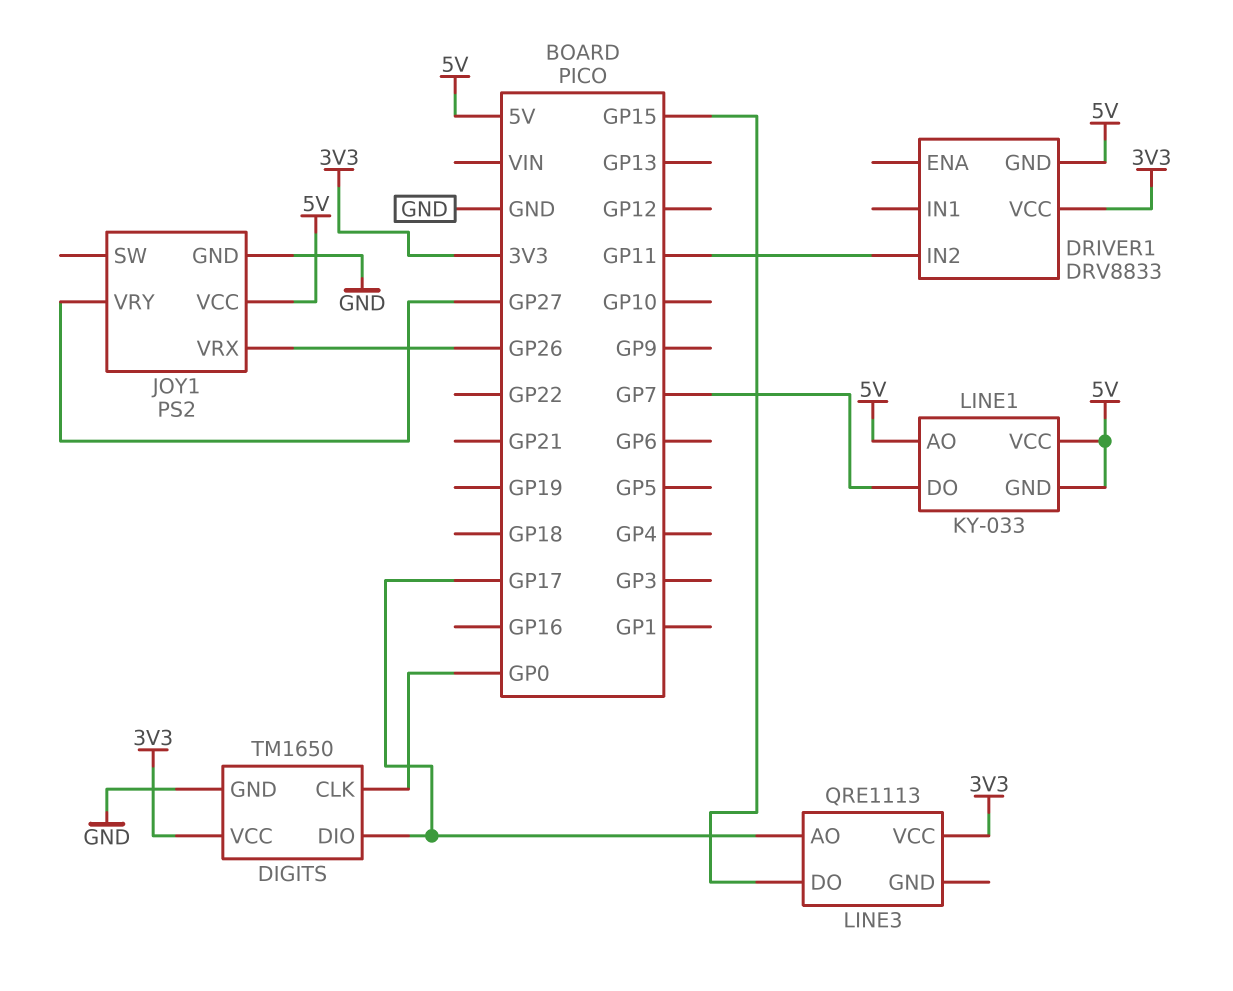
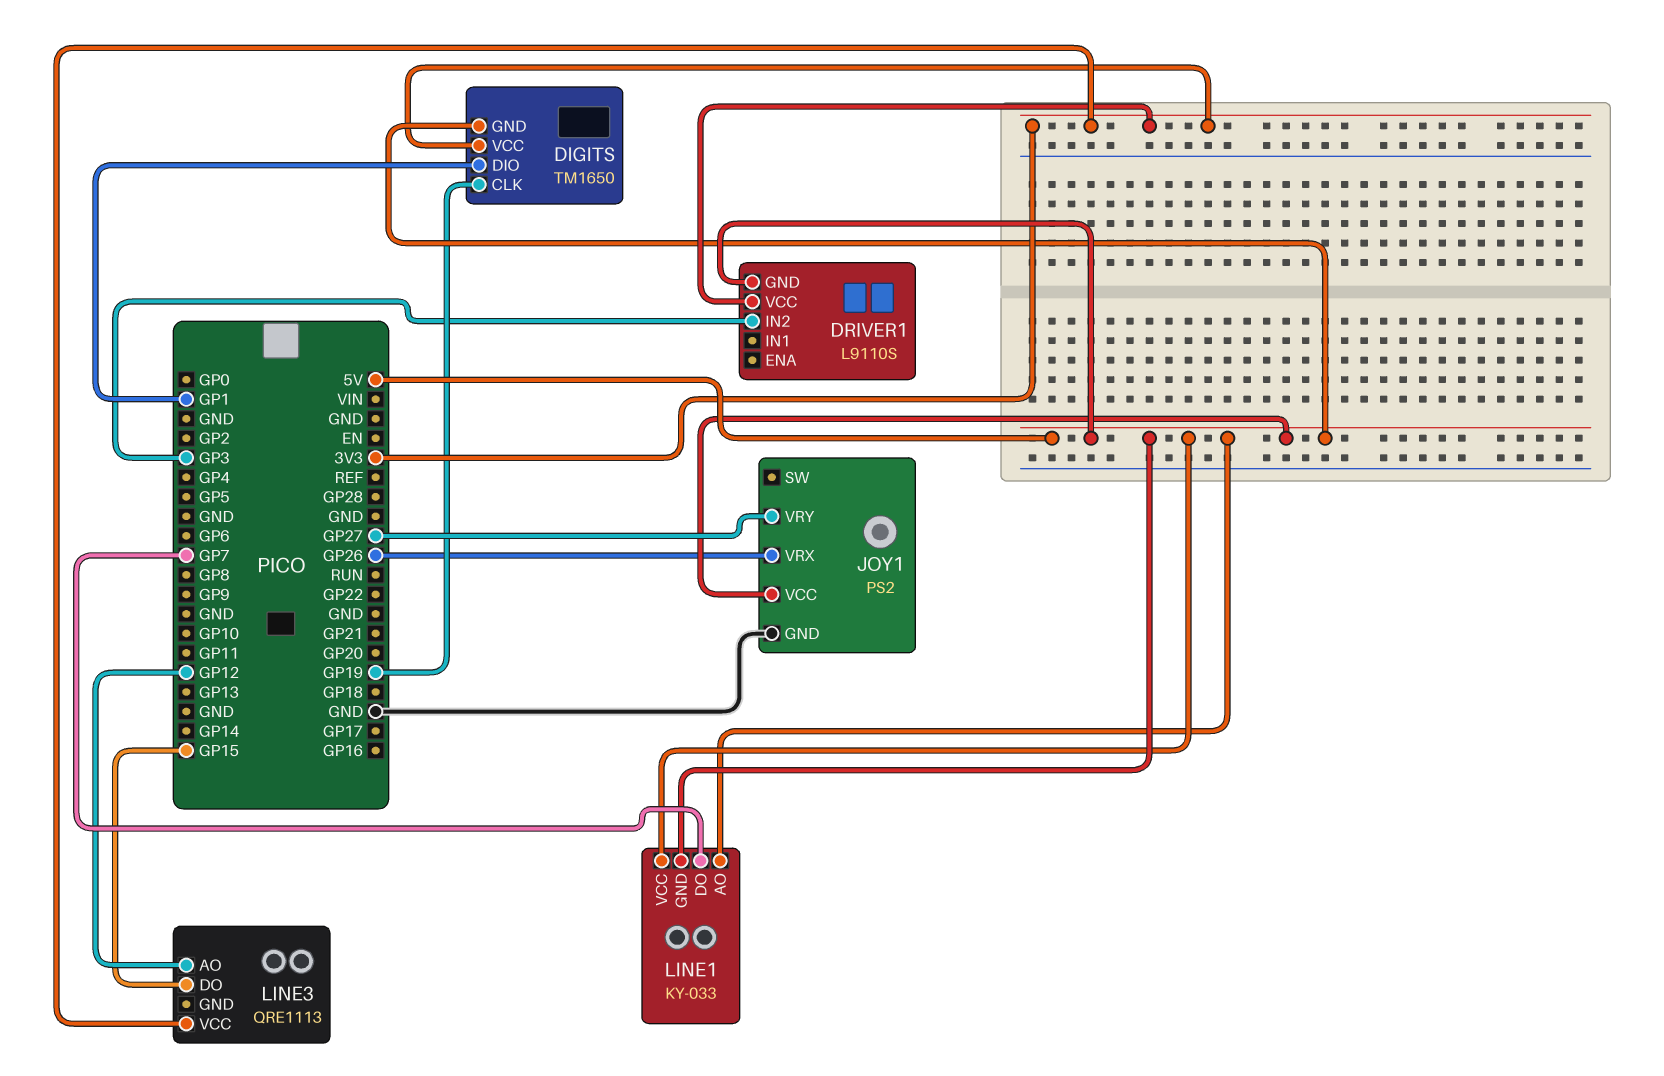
DIGITS pin CLK: GP0 -> GP19
DIGITS pin DIO: GP17 -> GP1
DIGITS pin GND: GND -> 5V
DRIVER1: DRV8833 -> L9110S
DRIVER1 pin IN2: GP11 -> GP3
LINE3 pin AO: GP17 -> GP12

